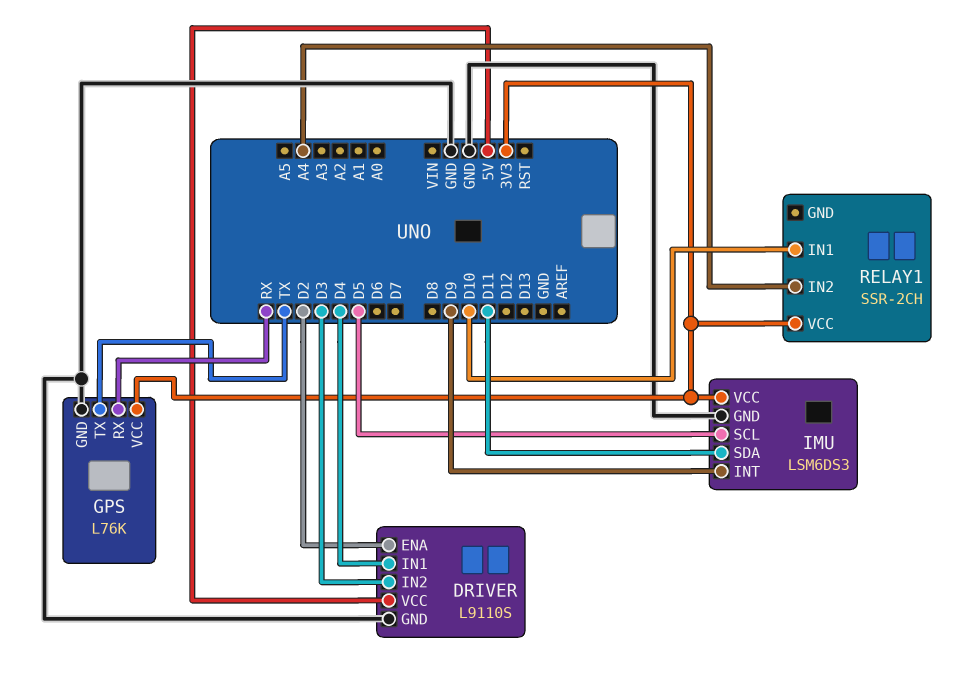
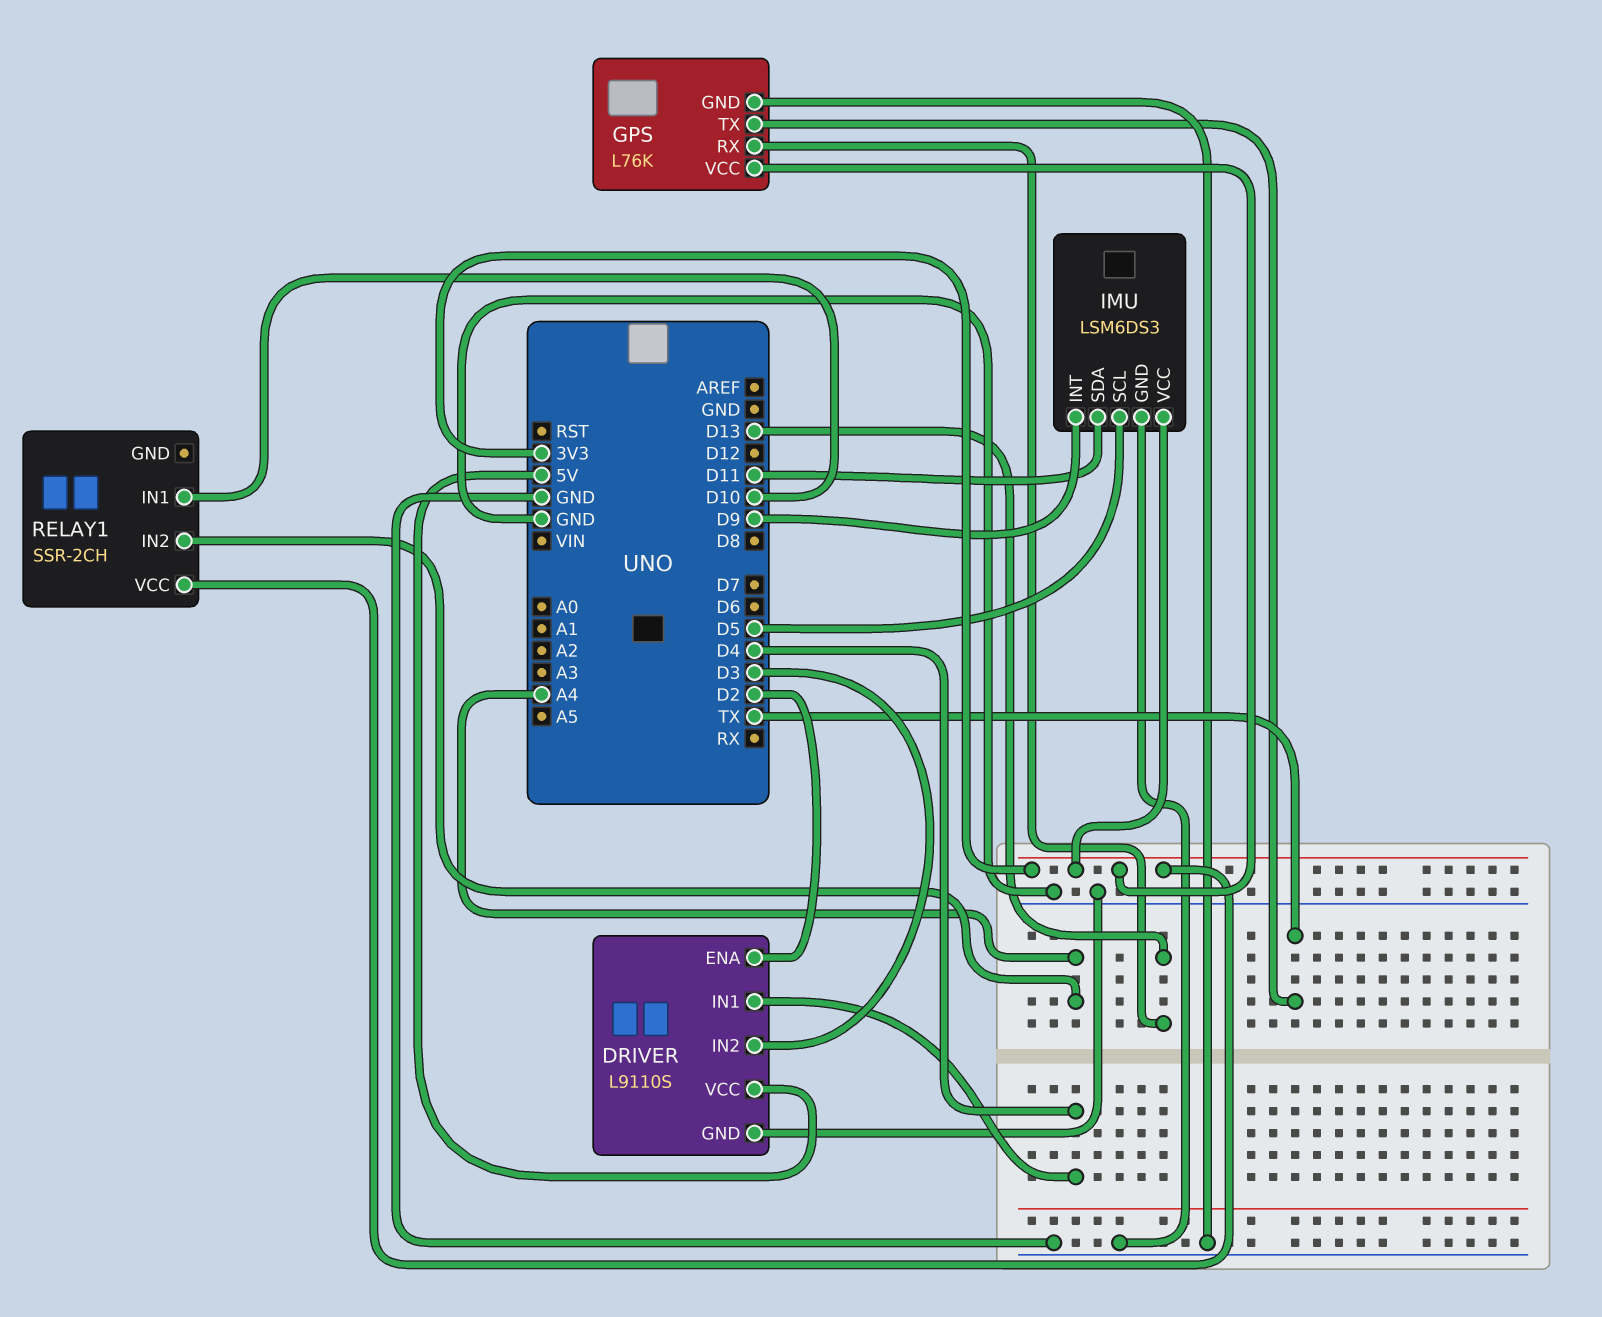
GPS pin RX: RX -> D13

